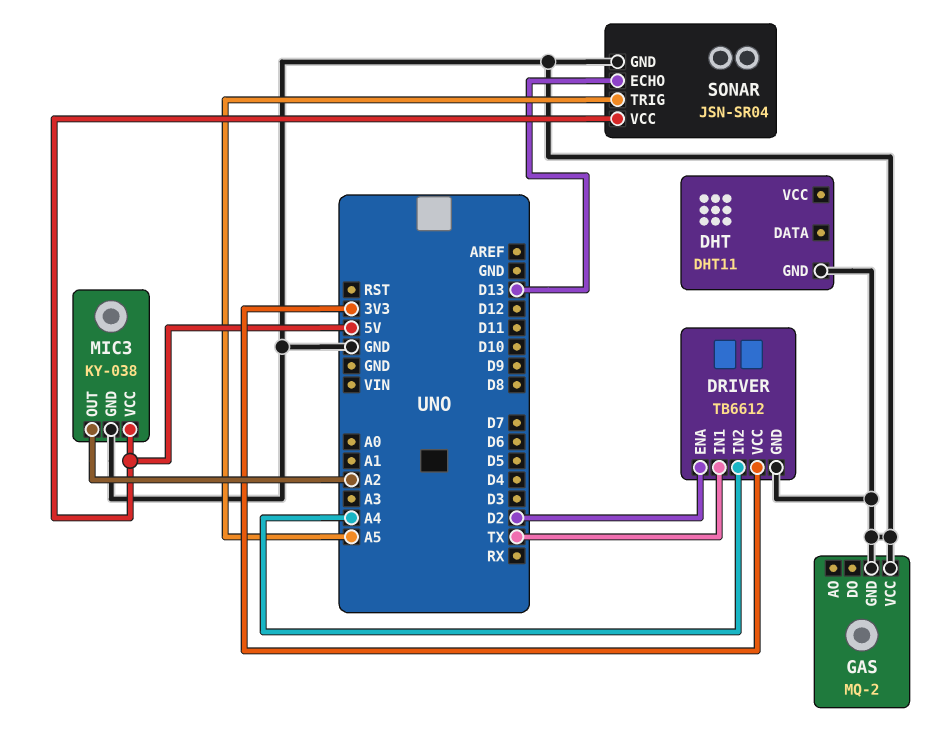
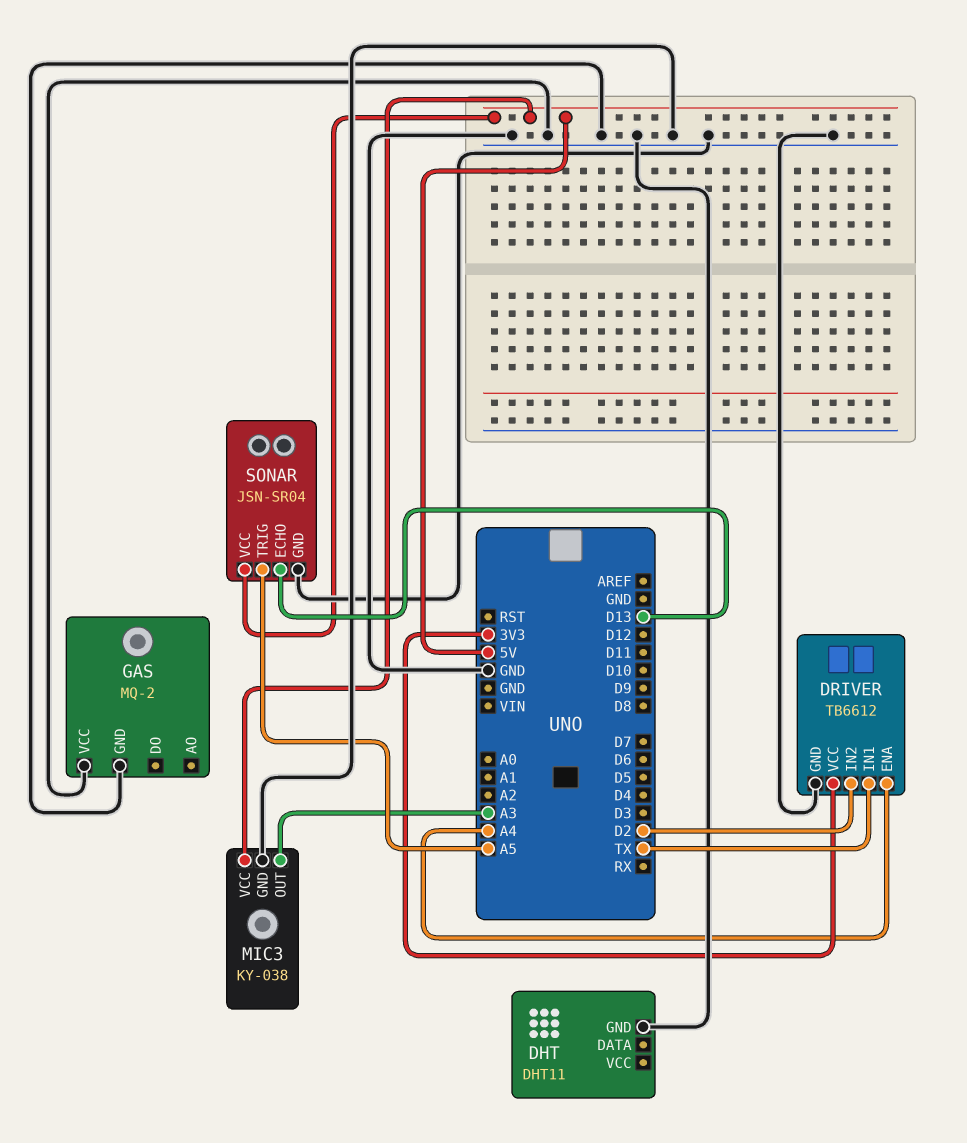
DRIVER pin ENA: D2 -> A4
DRIVER pin IN2: A4 -> D2
MIC3 pin OUT: A2 -> A3

